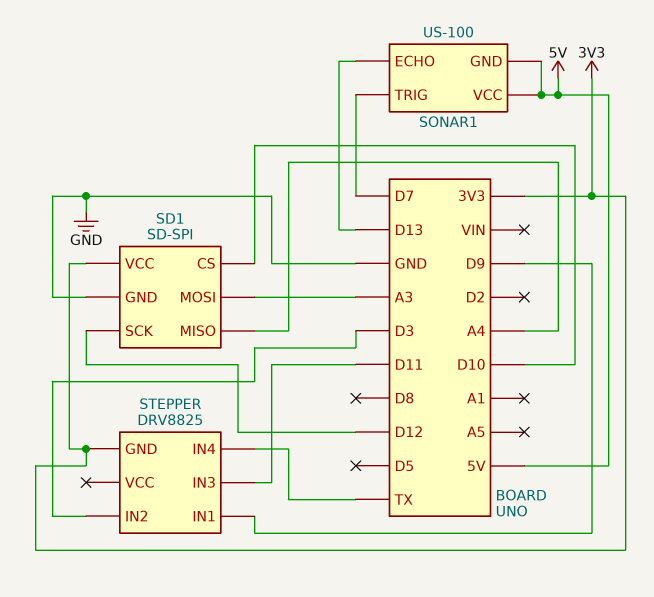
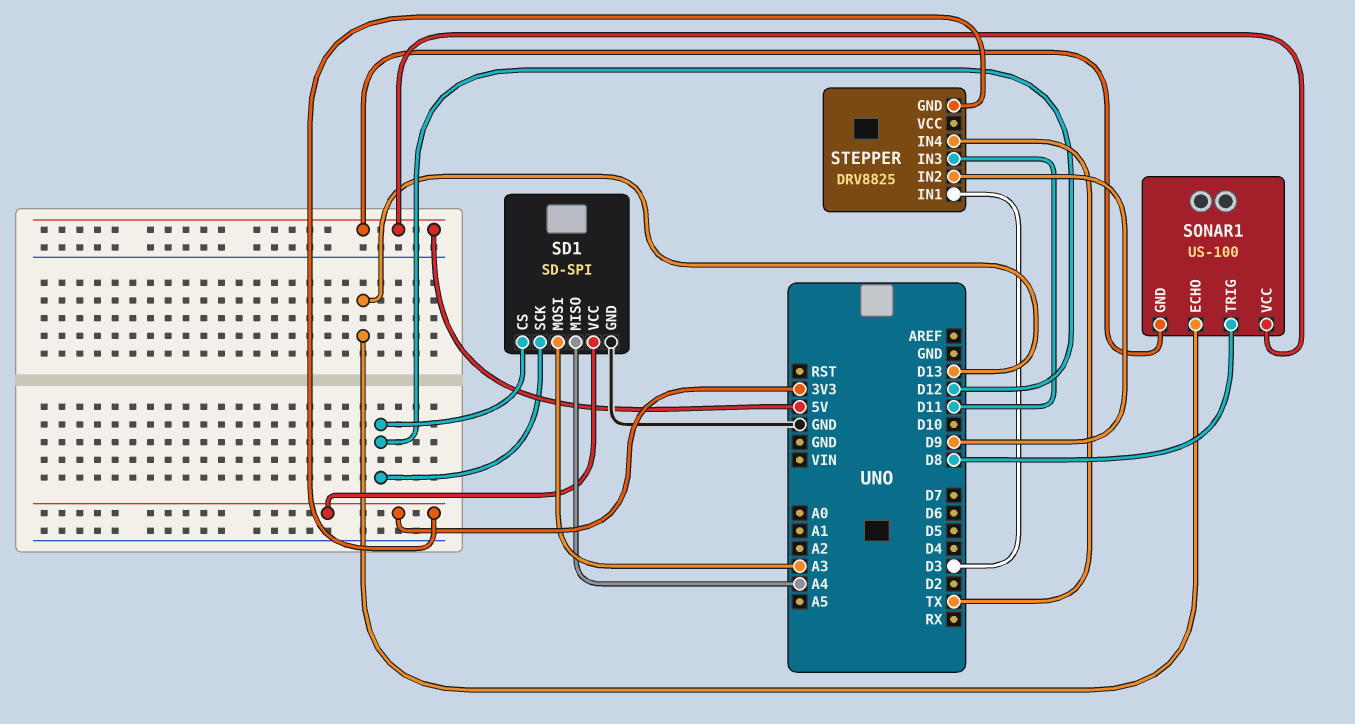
SD1 pin CS: D10 -> D12
SONAR1 pin TRIG: D7 -> D8
STEPPER pin IN1: D9 -> D3
STEPPER pin IN2: D3 -> D9

